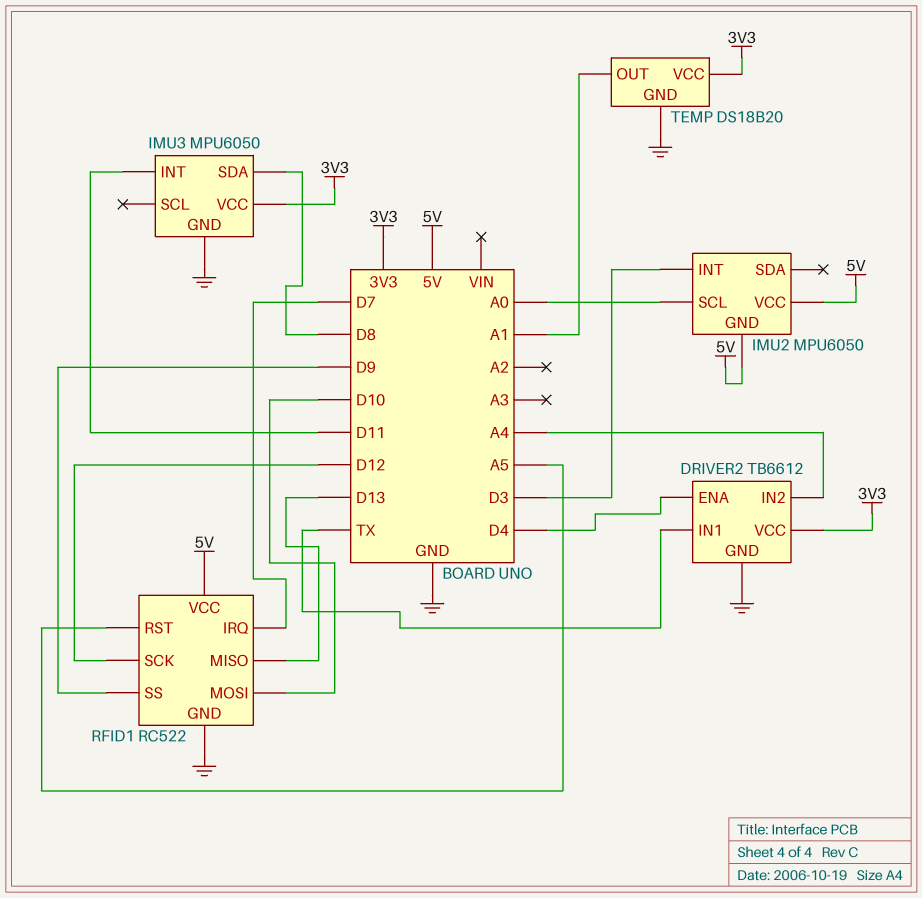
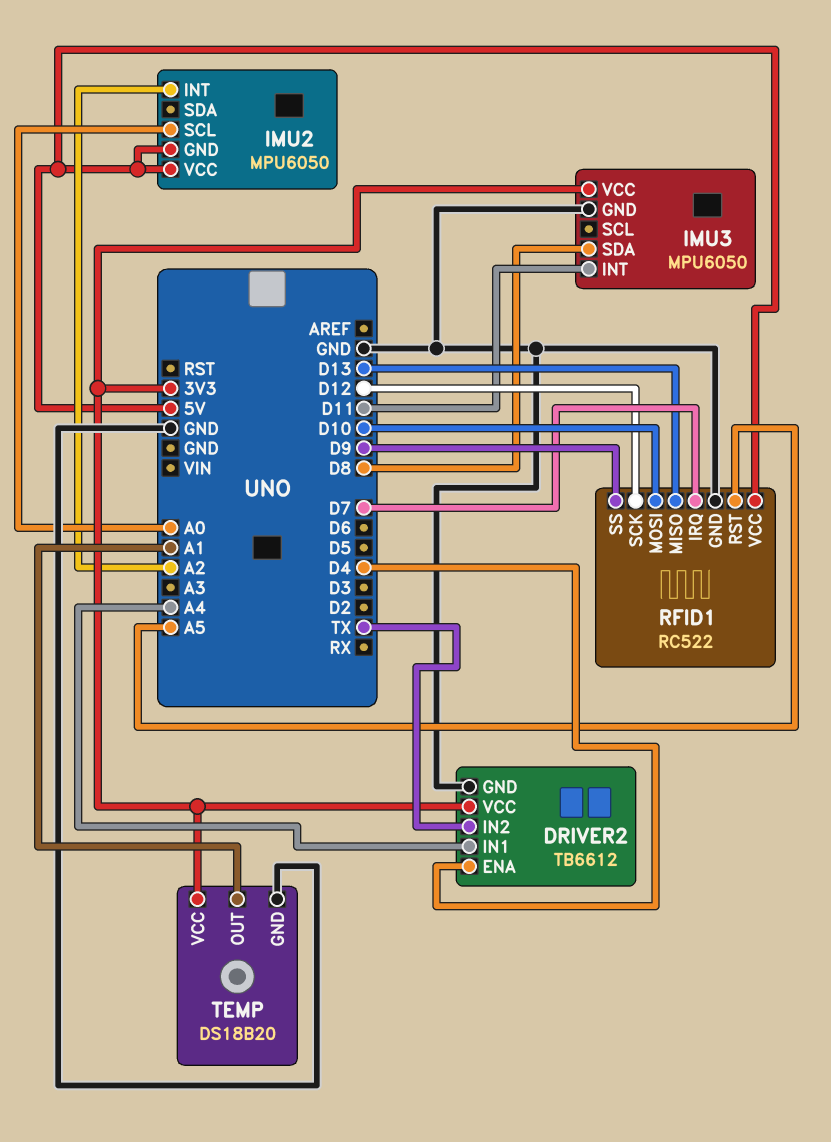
DRIVER2 pin IN1: TX -> A4
DRIVER2 pin IN2: A4 -> TX
IMU2 pin INT: D3 -> A2

